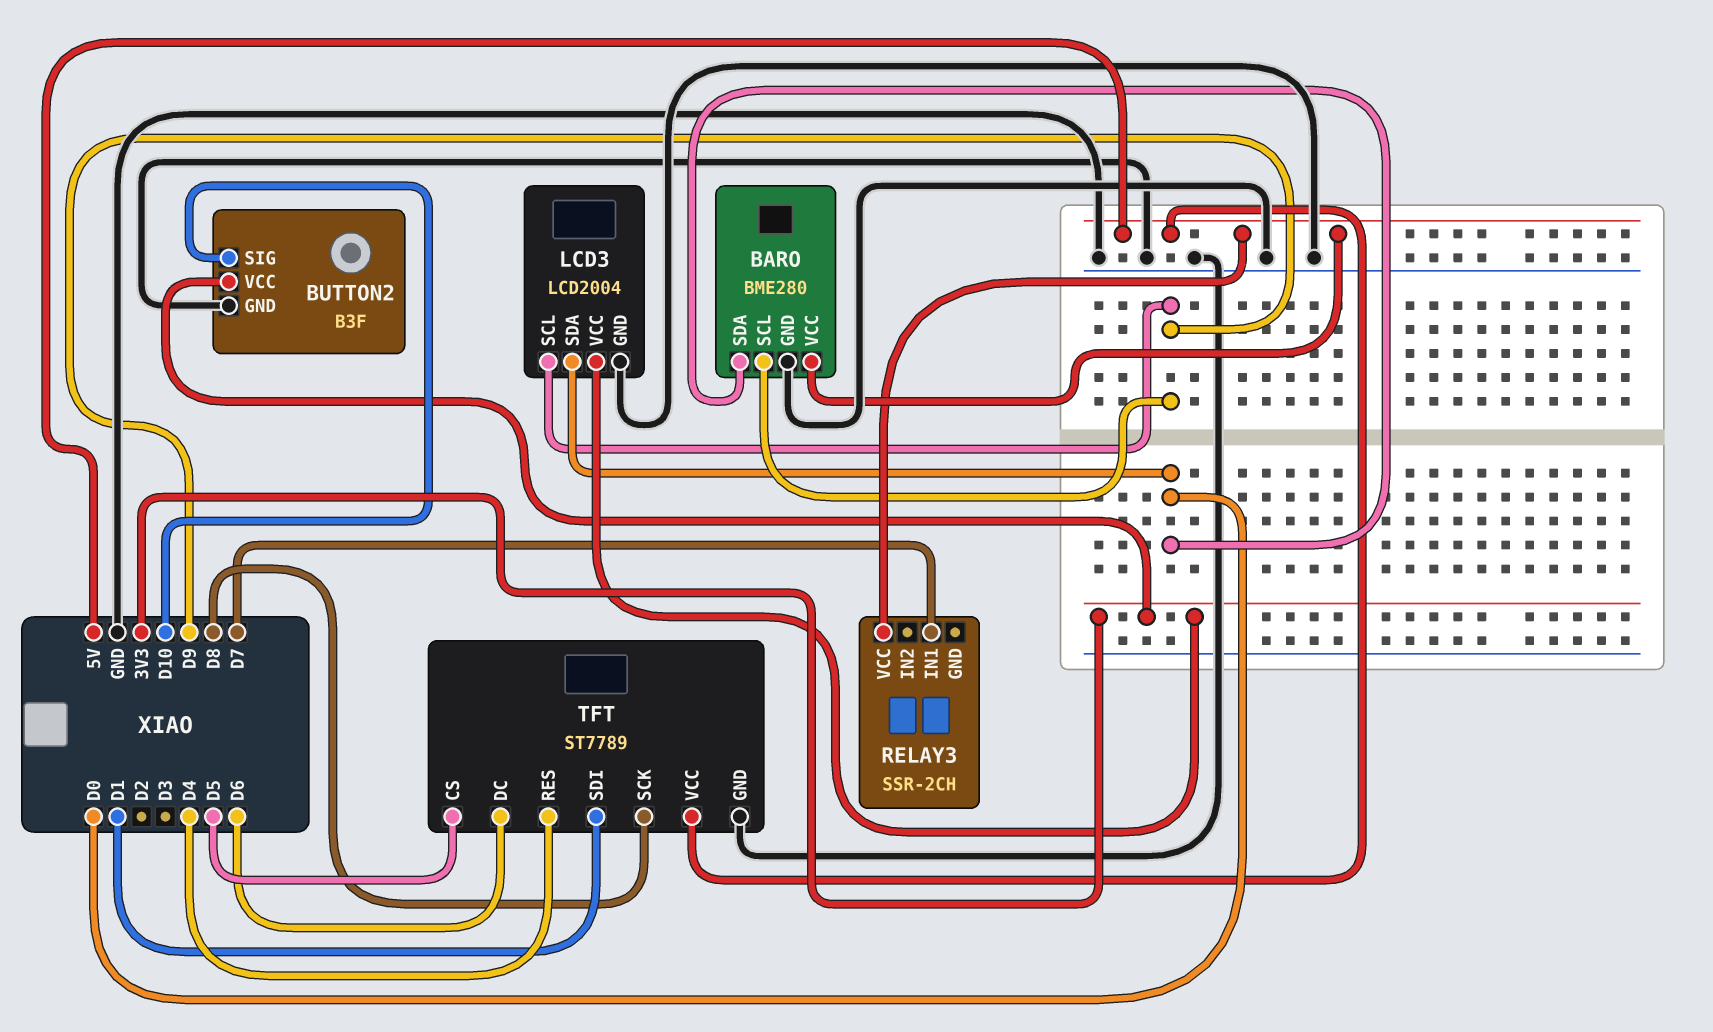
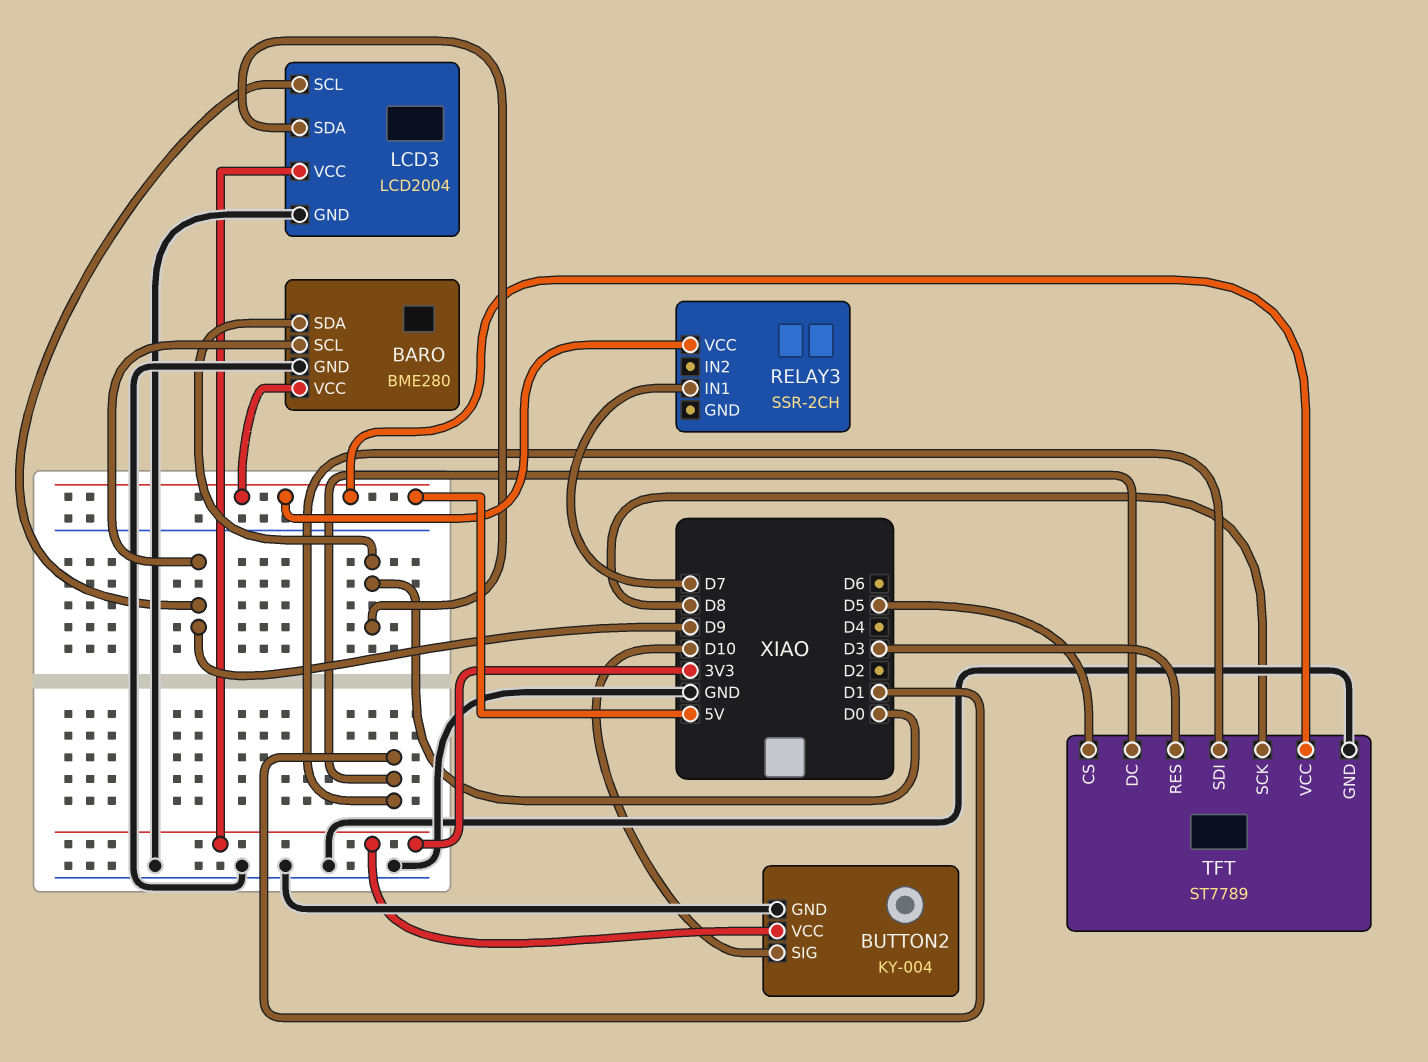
BUTTON2: B3F -> KY-004
TFT pin DC: D6 -> D1
TFT pin RES: D4 -> D3

